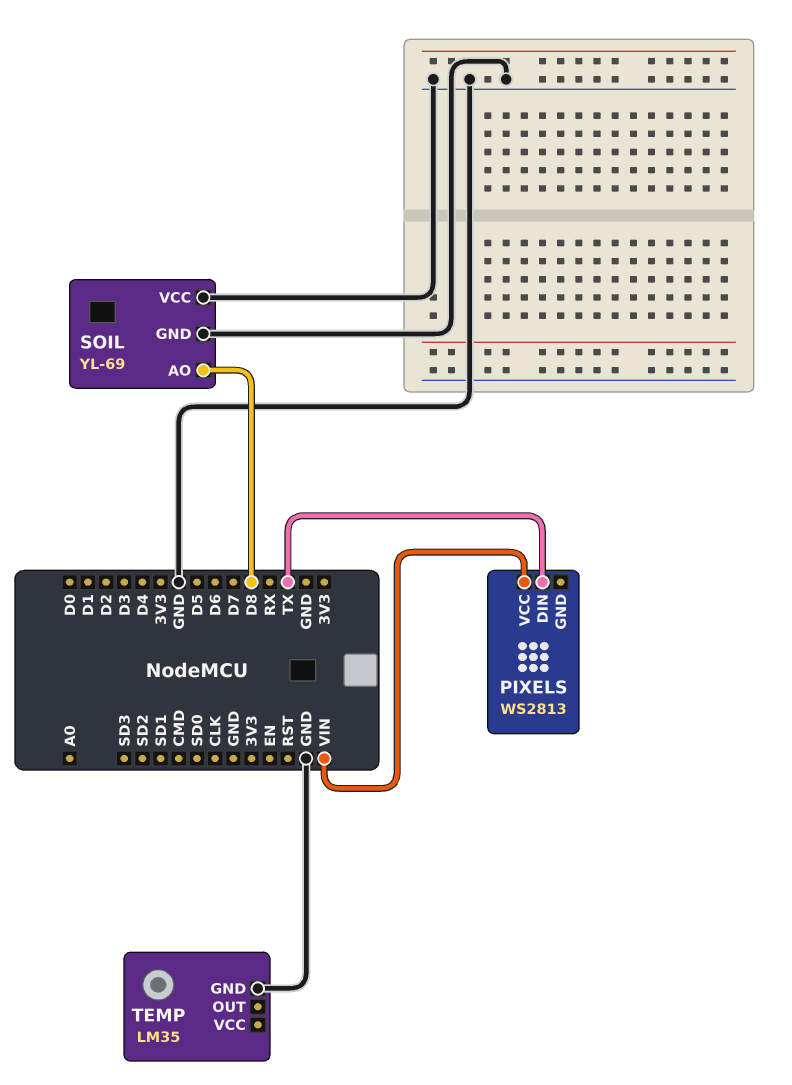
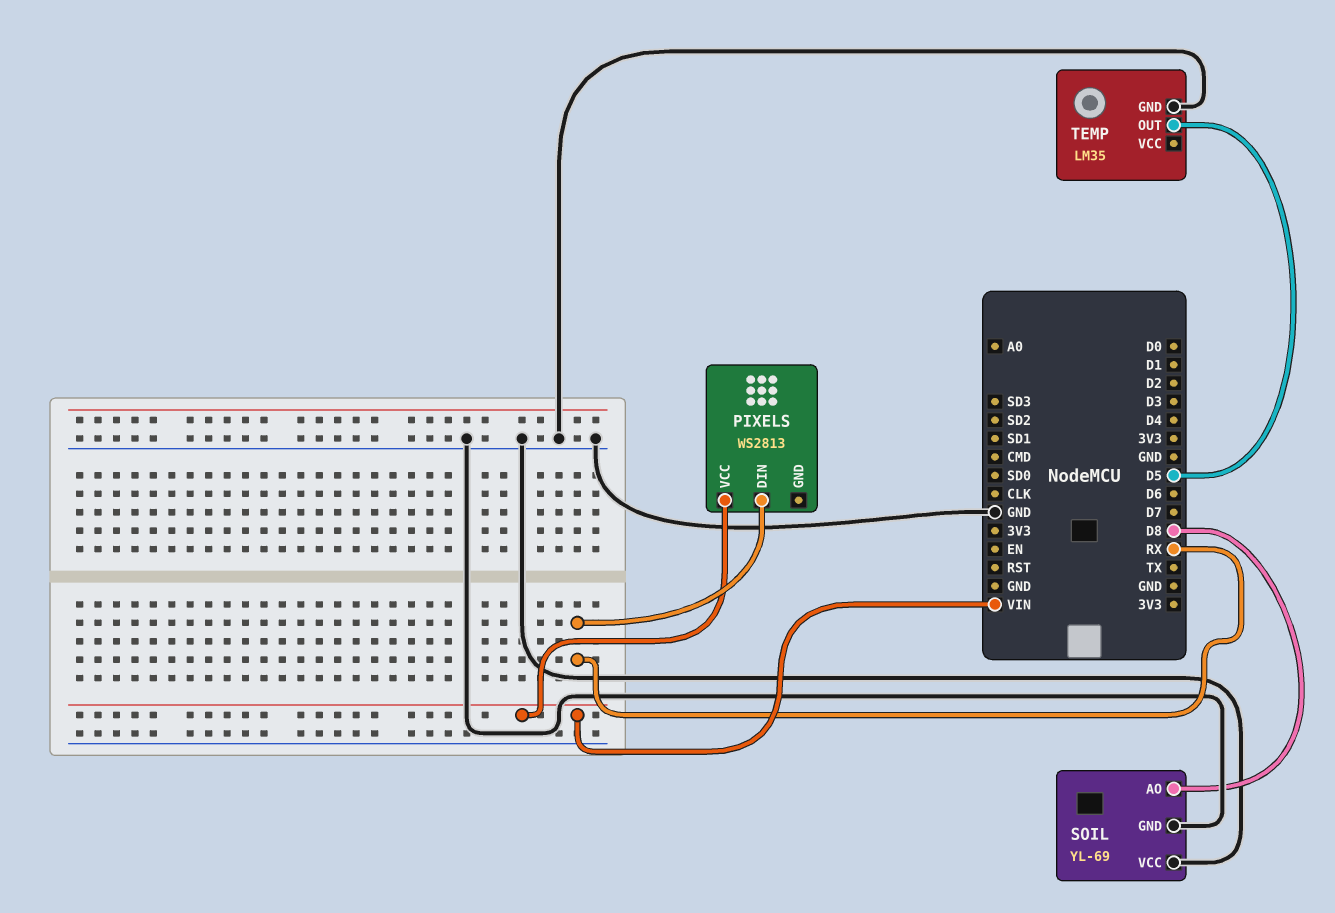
PIXELS pin DIN: TX -> RX
TEMP pin OUT: none -> D5

